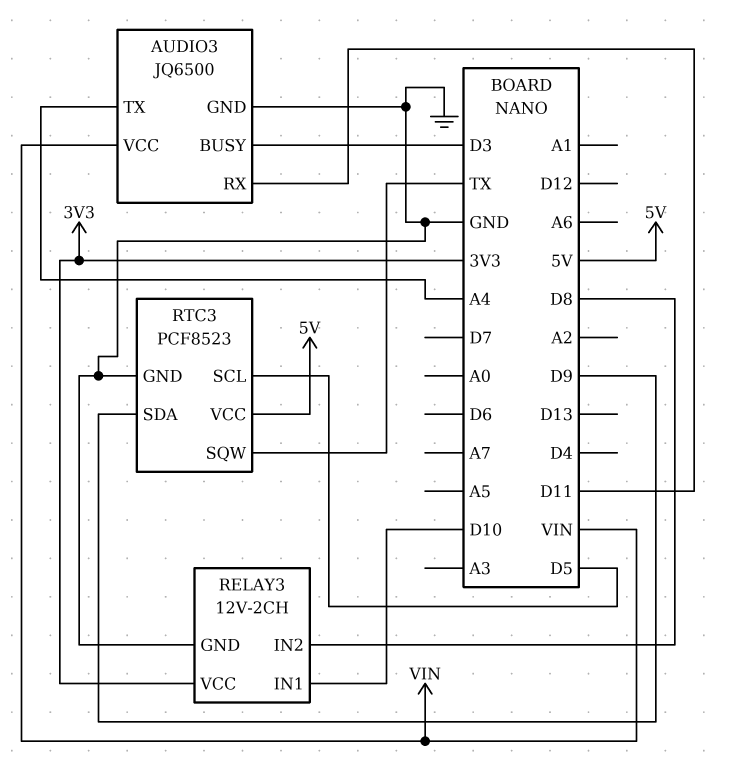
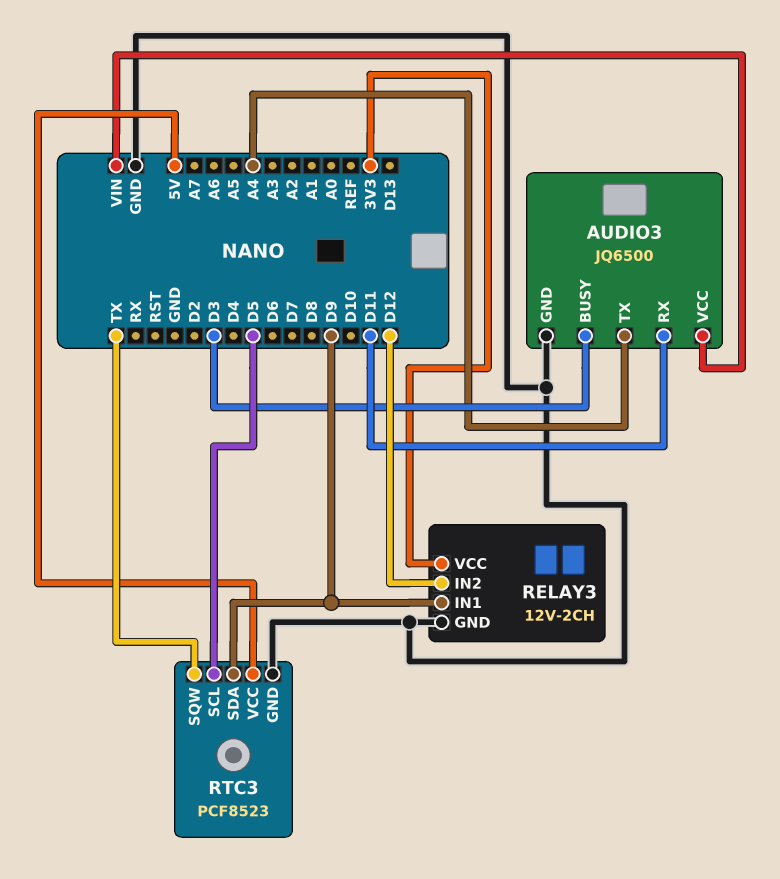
RELAY3 pin IN1: D10 -> D9
RELAY3 pin IN2: D8 -> D12

